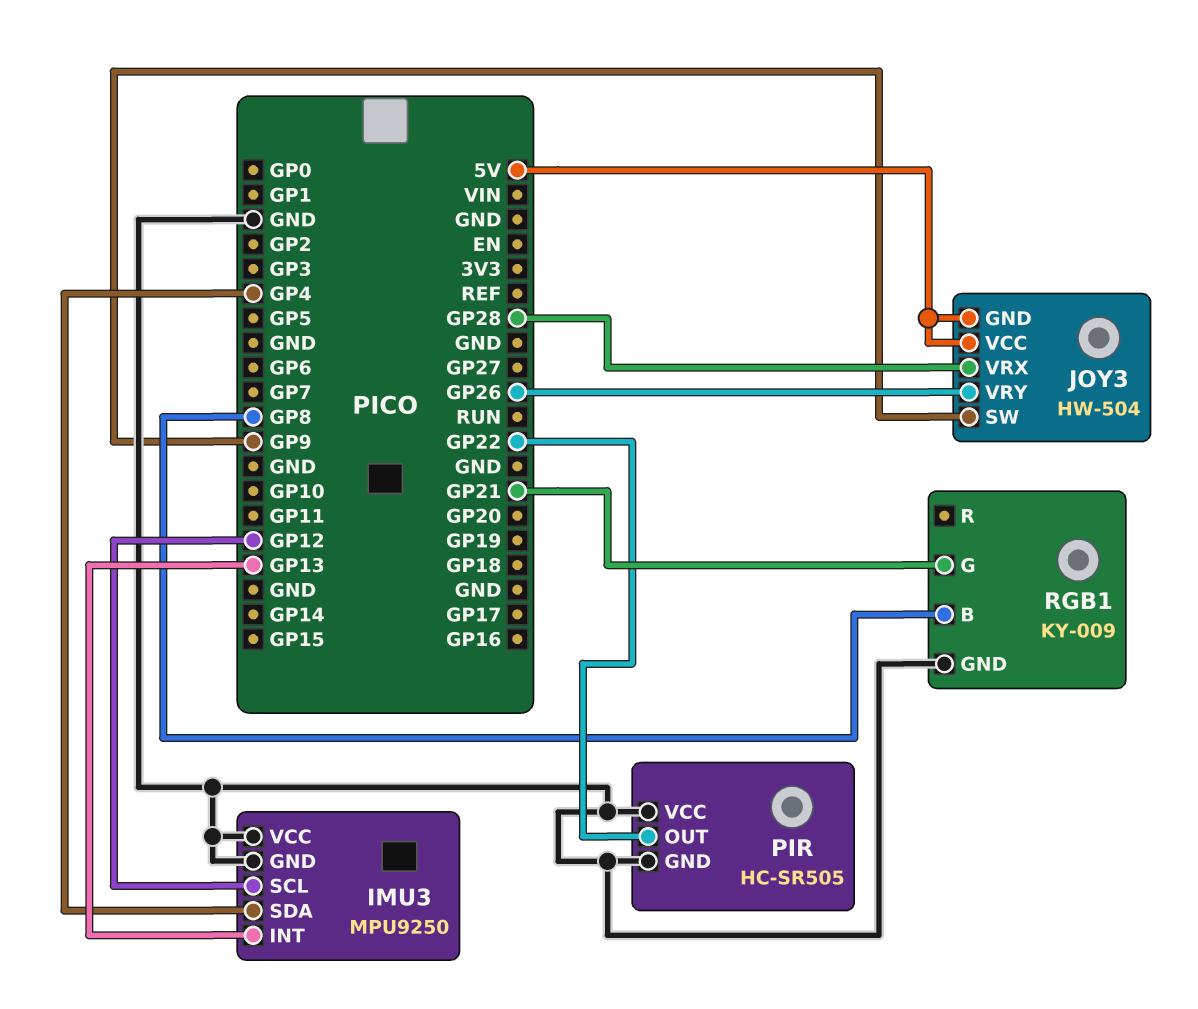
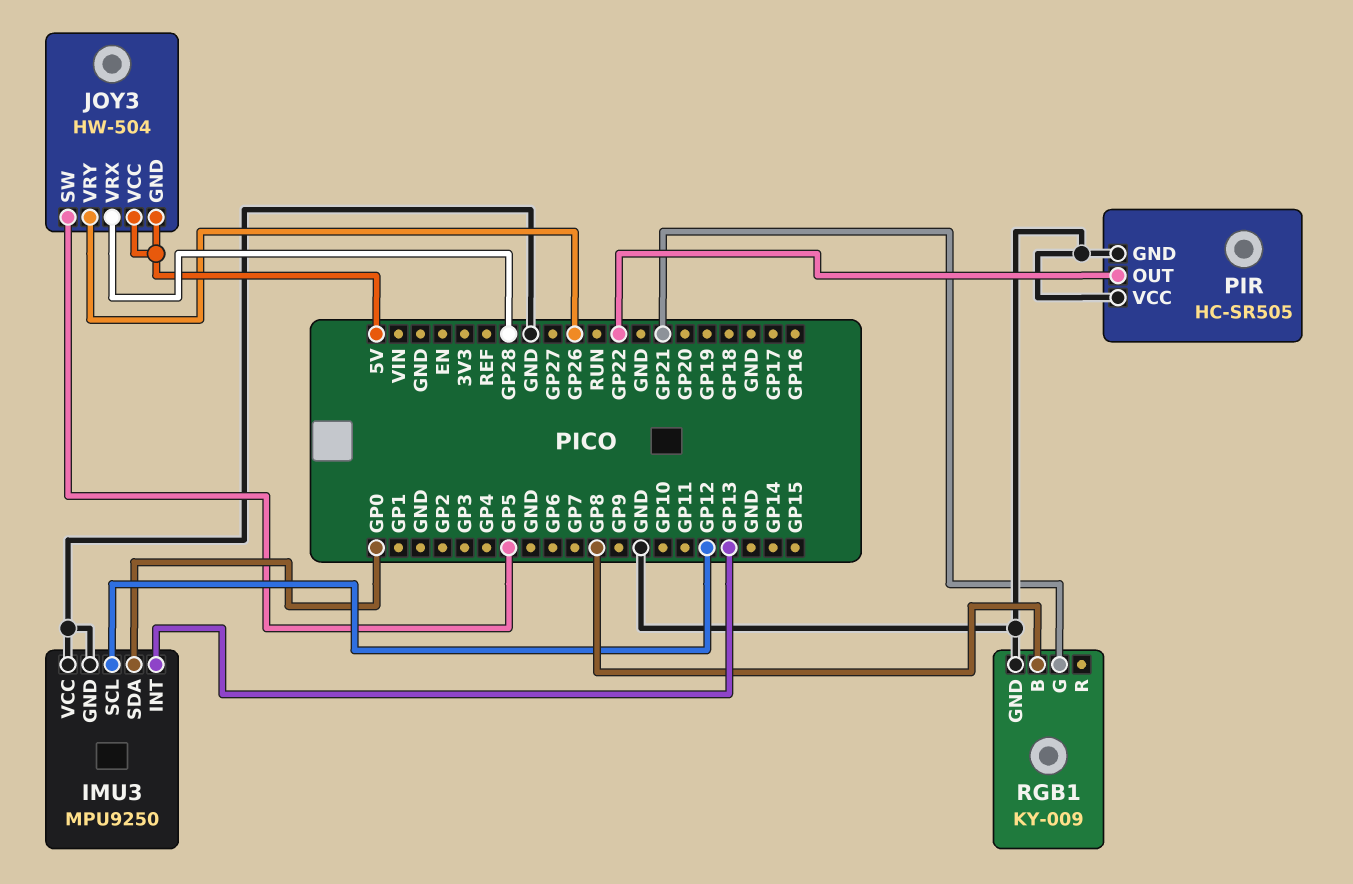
IMU3 pin SDA: GP4 -> GP0
JOY3 pin SW: GP9 -> GP5

